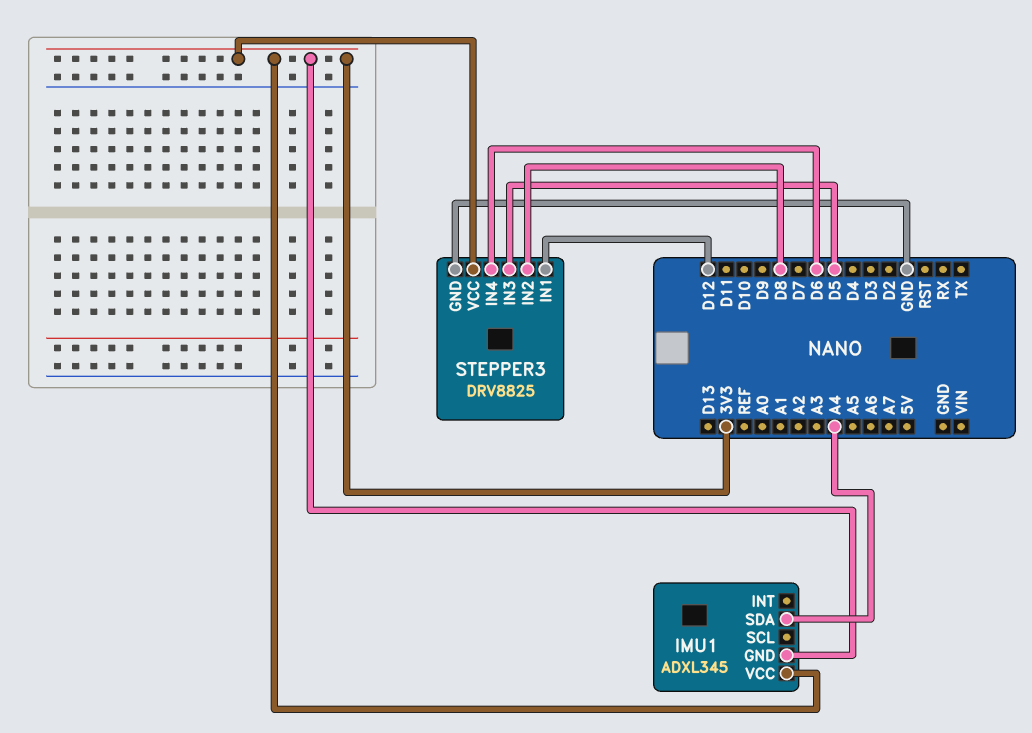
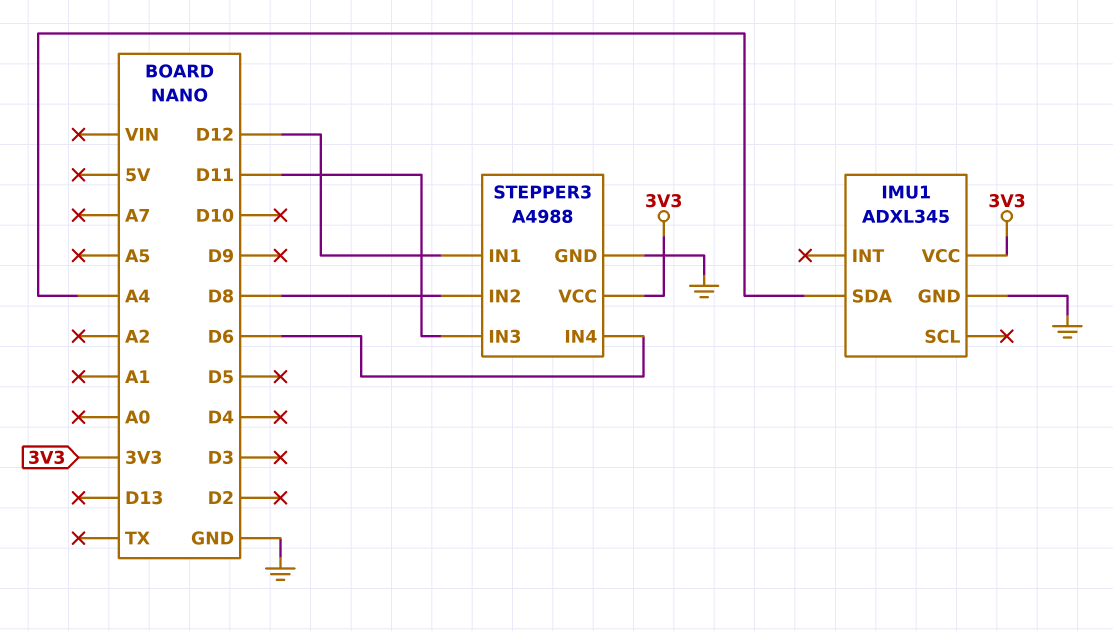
IMU1 pin GND: 3V3 -> GND
STEPPER3: DRV8825 -> A4988
STEPPER3 pin IN3: D5 -> D11

